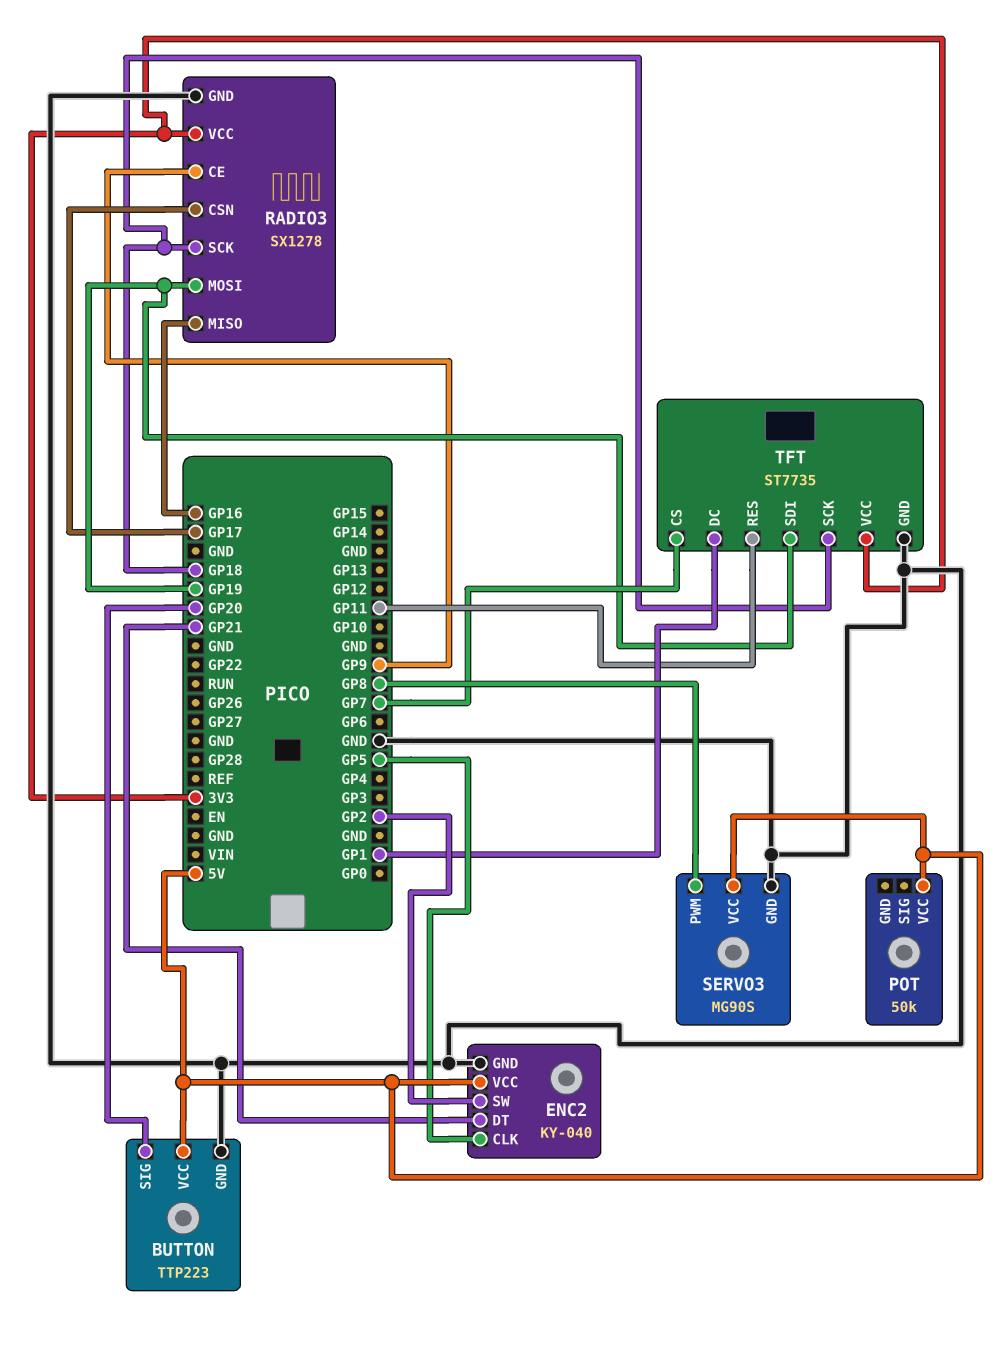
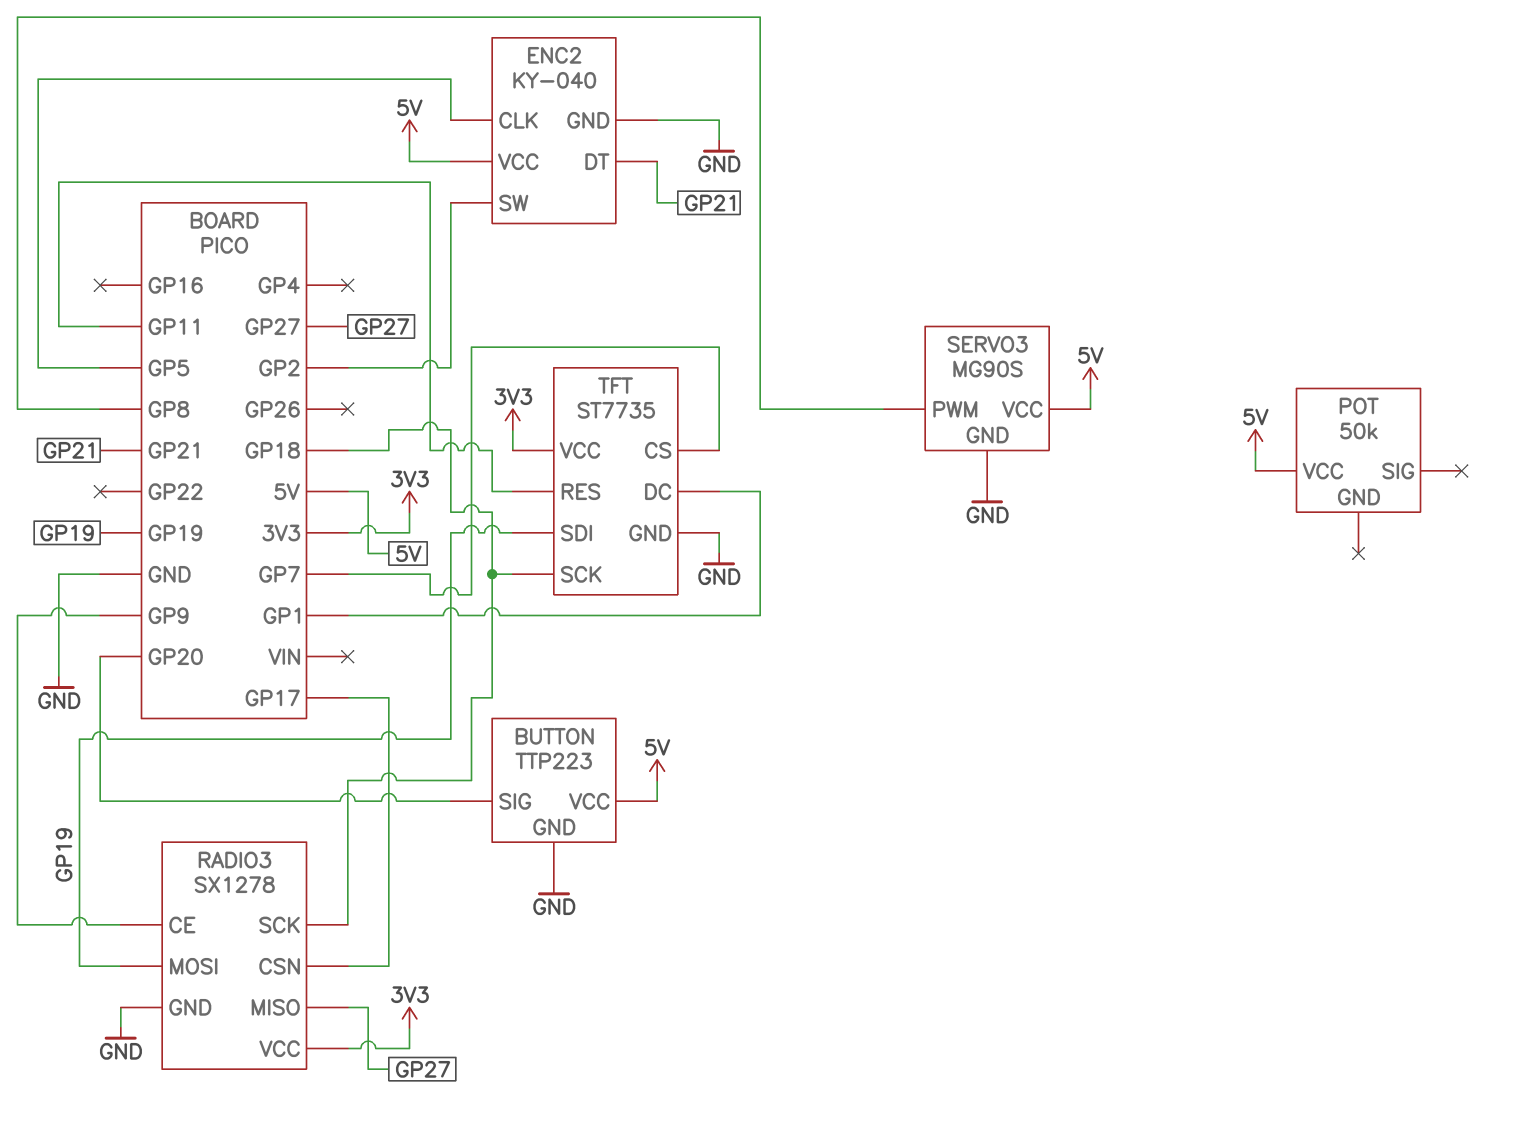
RADIO3 pin MISO: GP16 -> GP27

